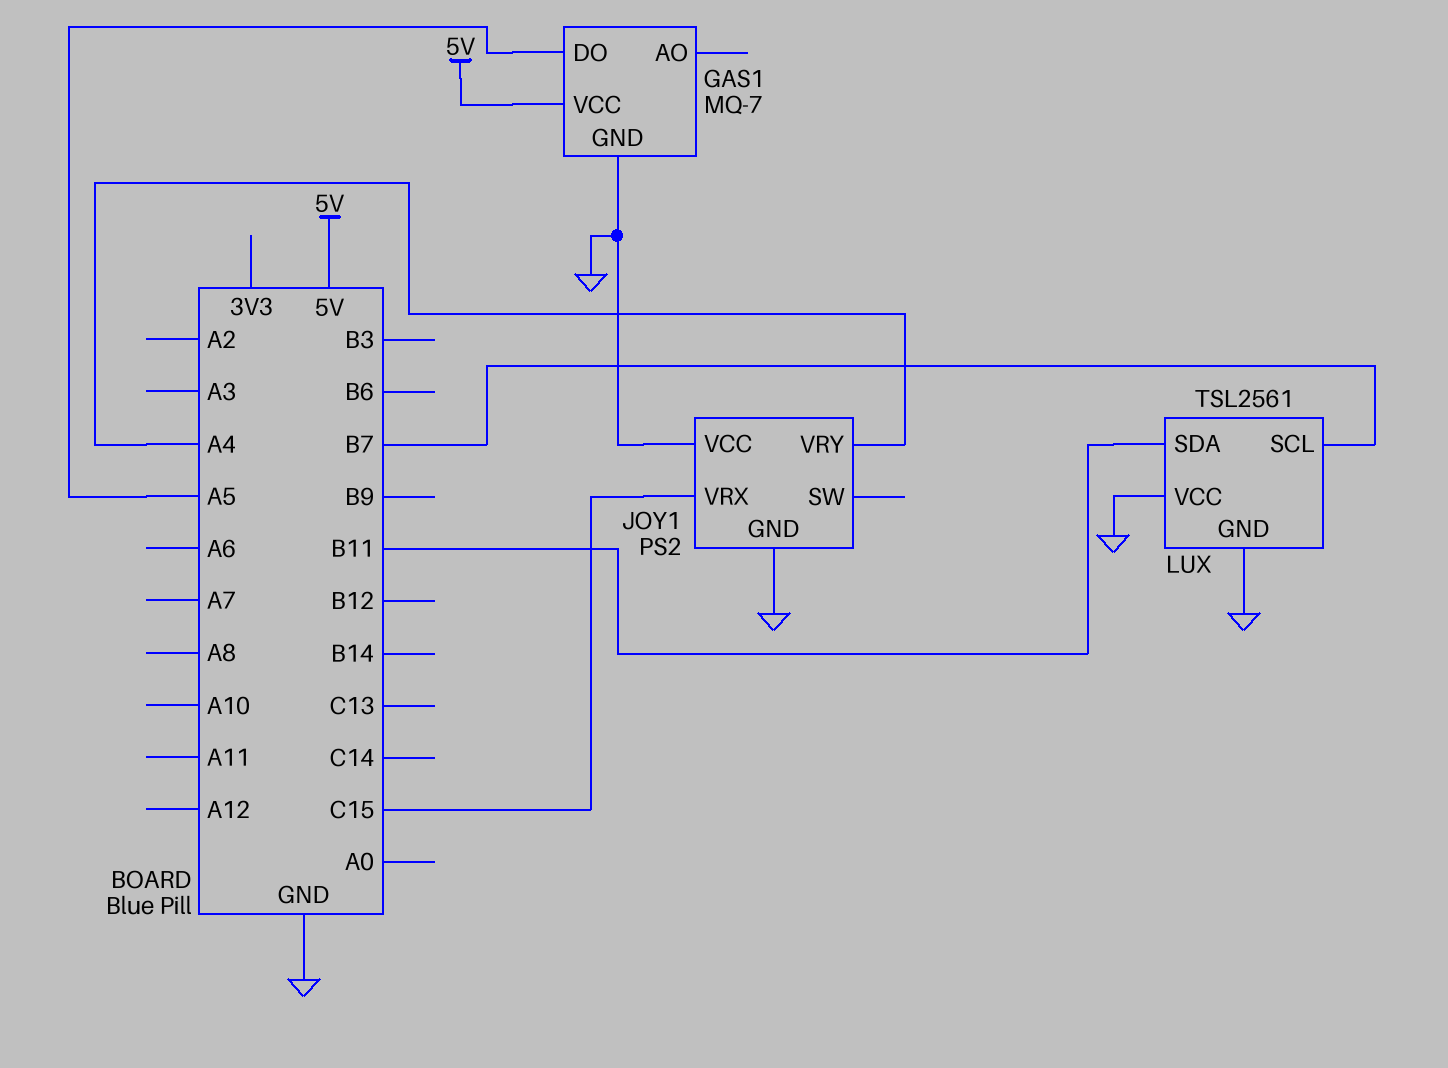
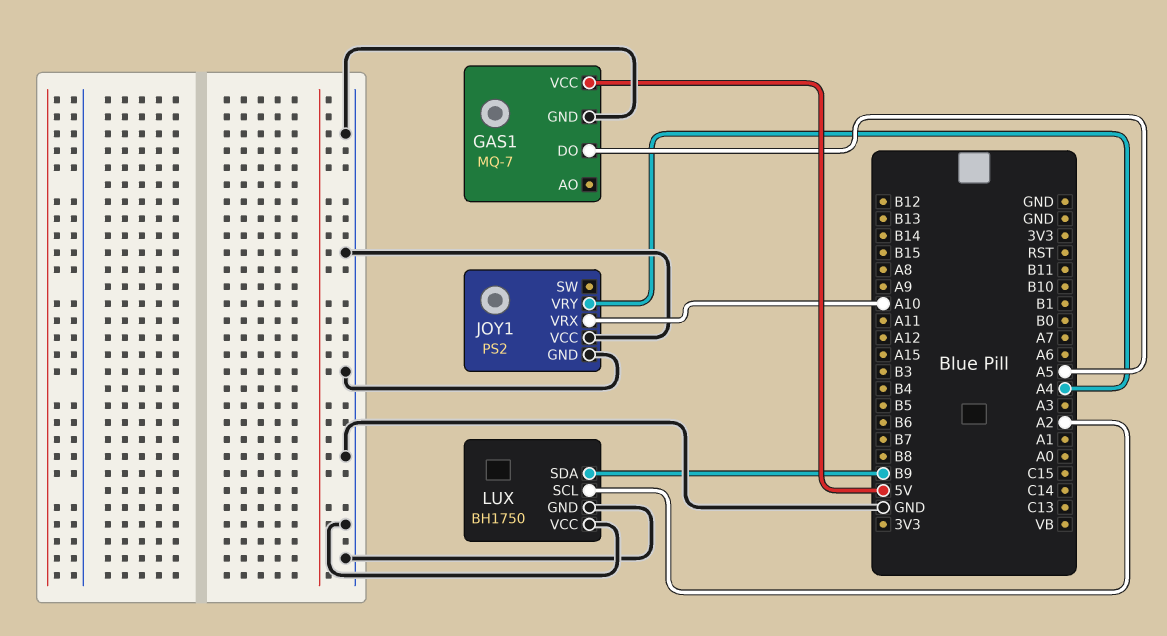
JOY1 pin VRX: C15 -> A10
LUX: TSL2561 -> BH1750
LUX pin SCL: B7 -> A2
LUX pin SDA: B11 -> B9

